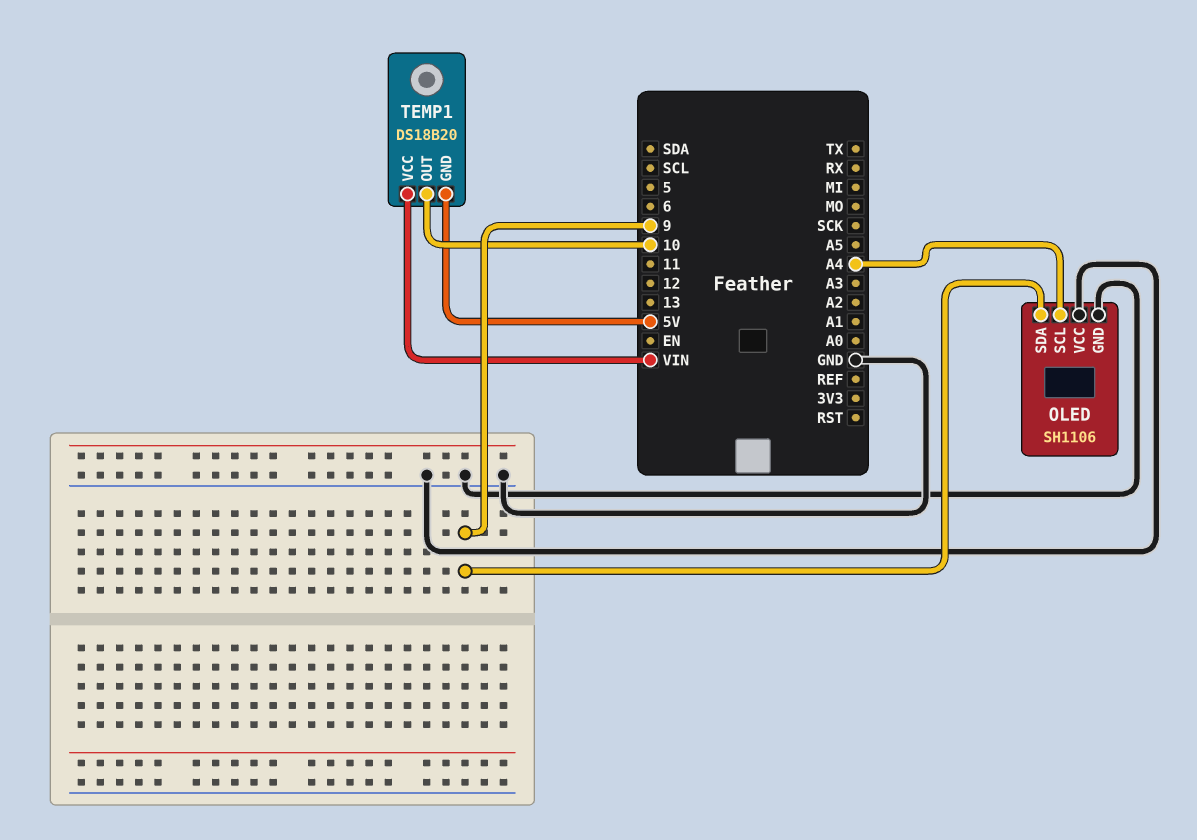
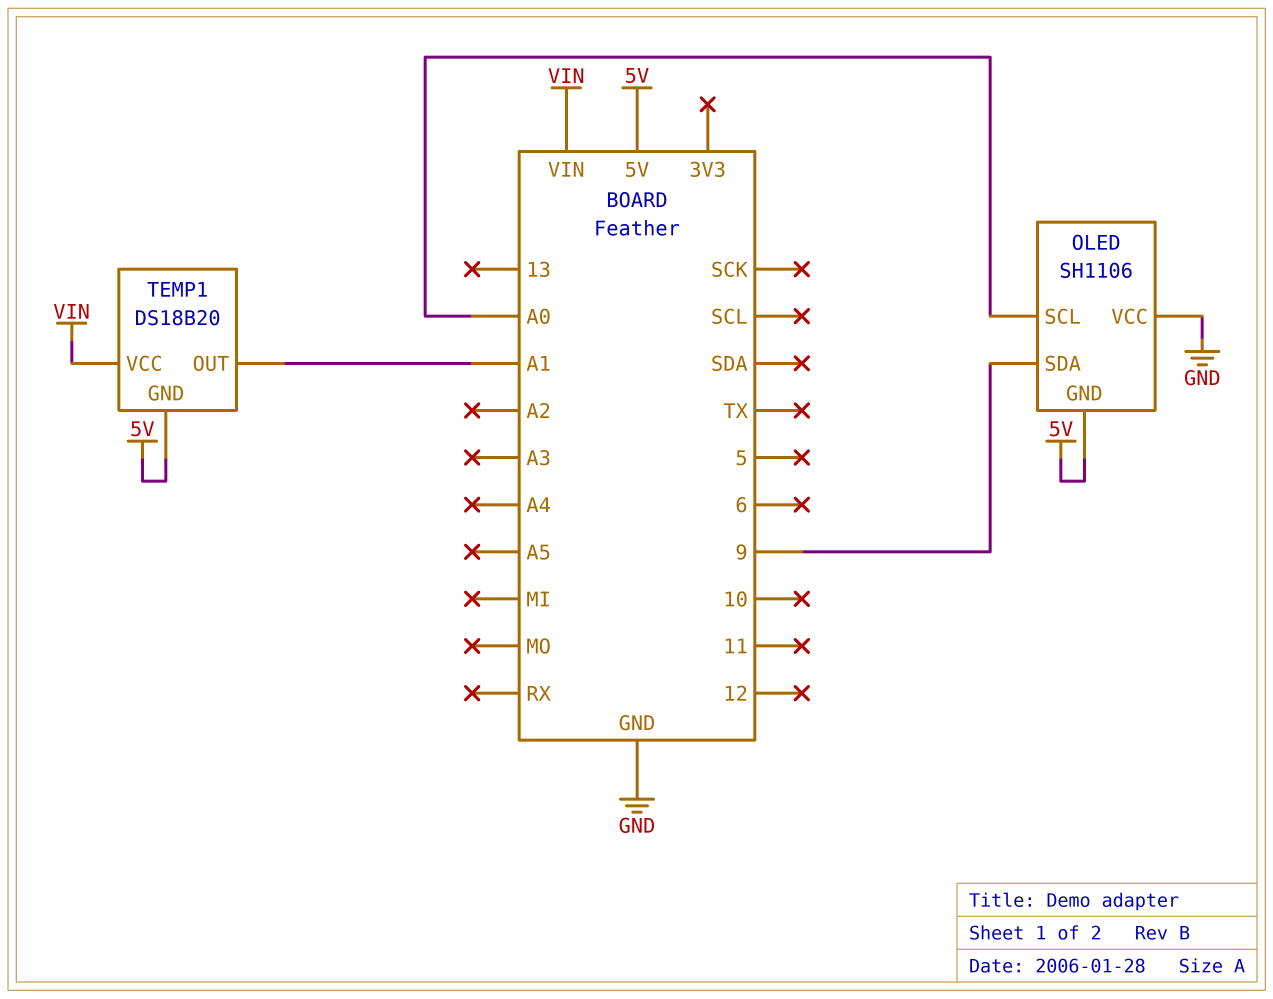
OLED pin GND: GND -> 5V
OLED pin SCL: A4 -> A0
TEMP1 pin OUT: 10 -> A1

